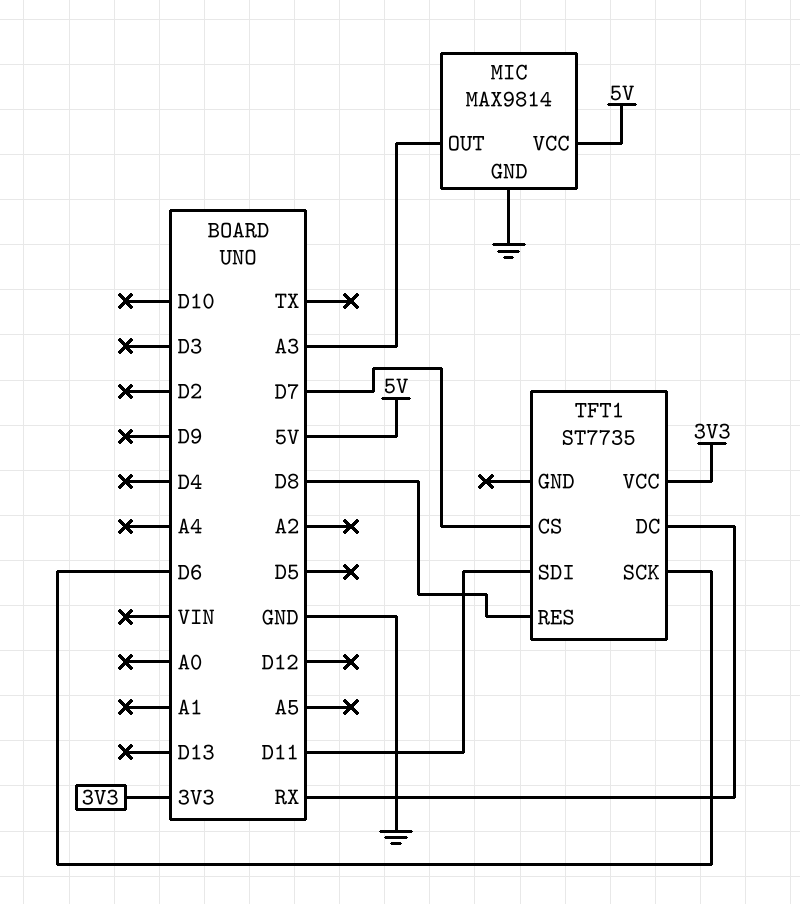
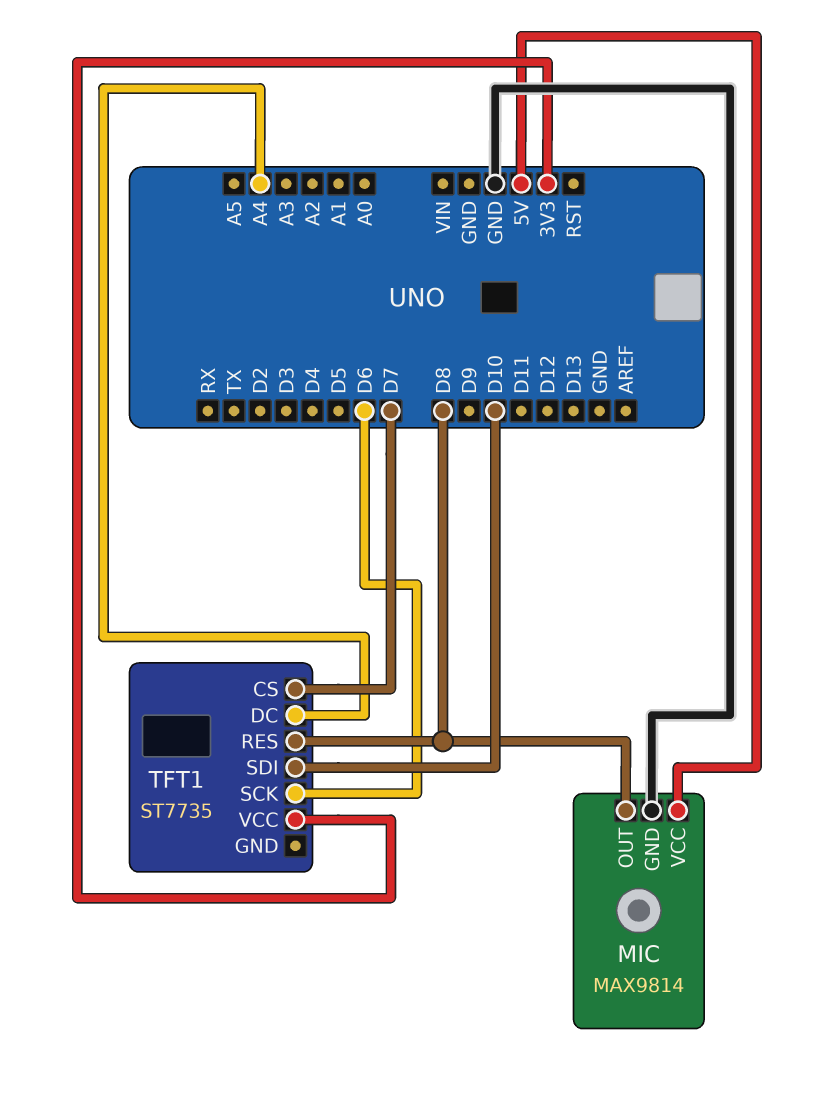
MIC pin OUT: A3 -> D8
TFT1 pin DC: RX -> A4
TFT1 pin SDI: D11 -> D10

